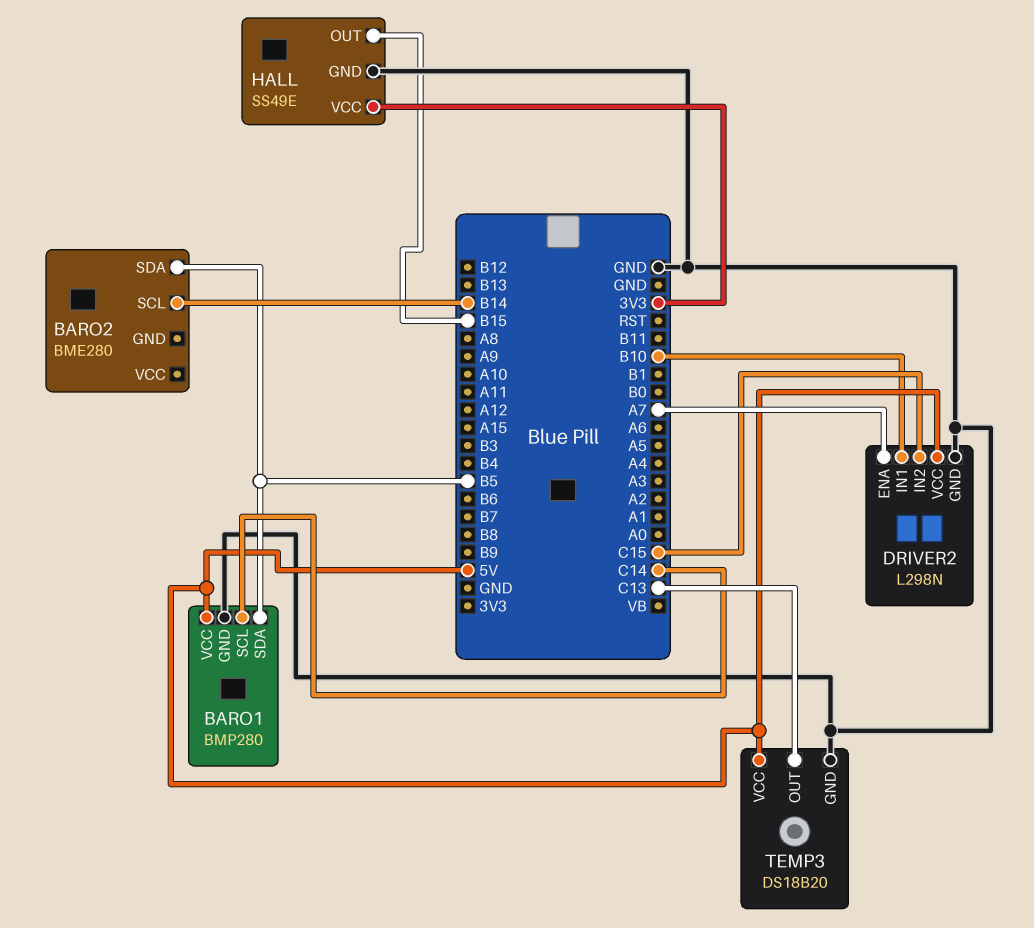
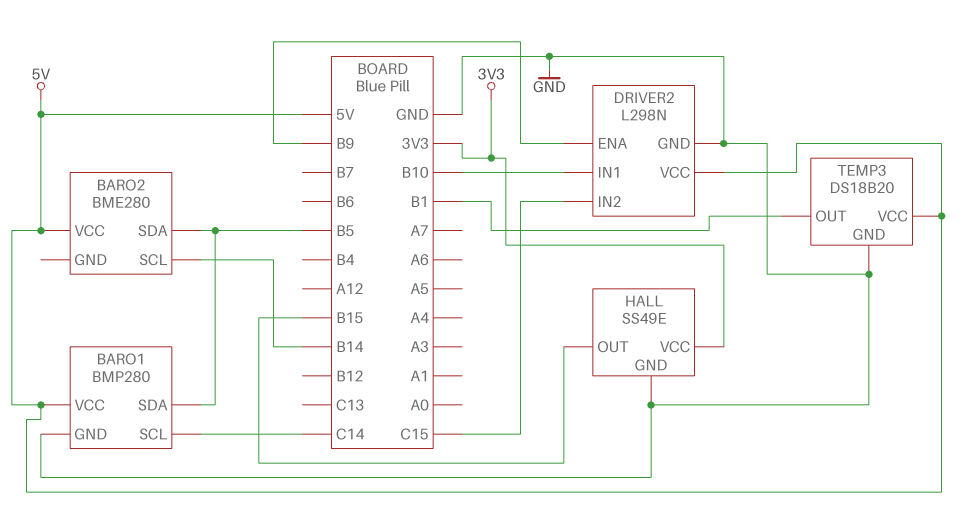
BARO2 pin VCC: none -> 5V
DRIVER2 pin ENA: A7 -> B9
TEMP3 pin OUT: C13 -> B1

